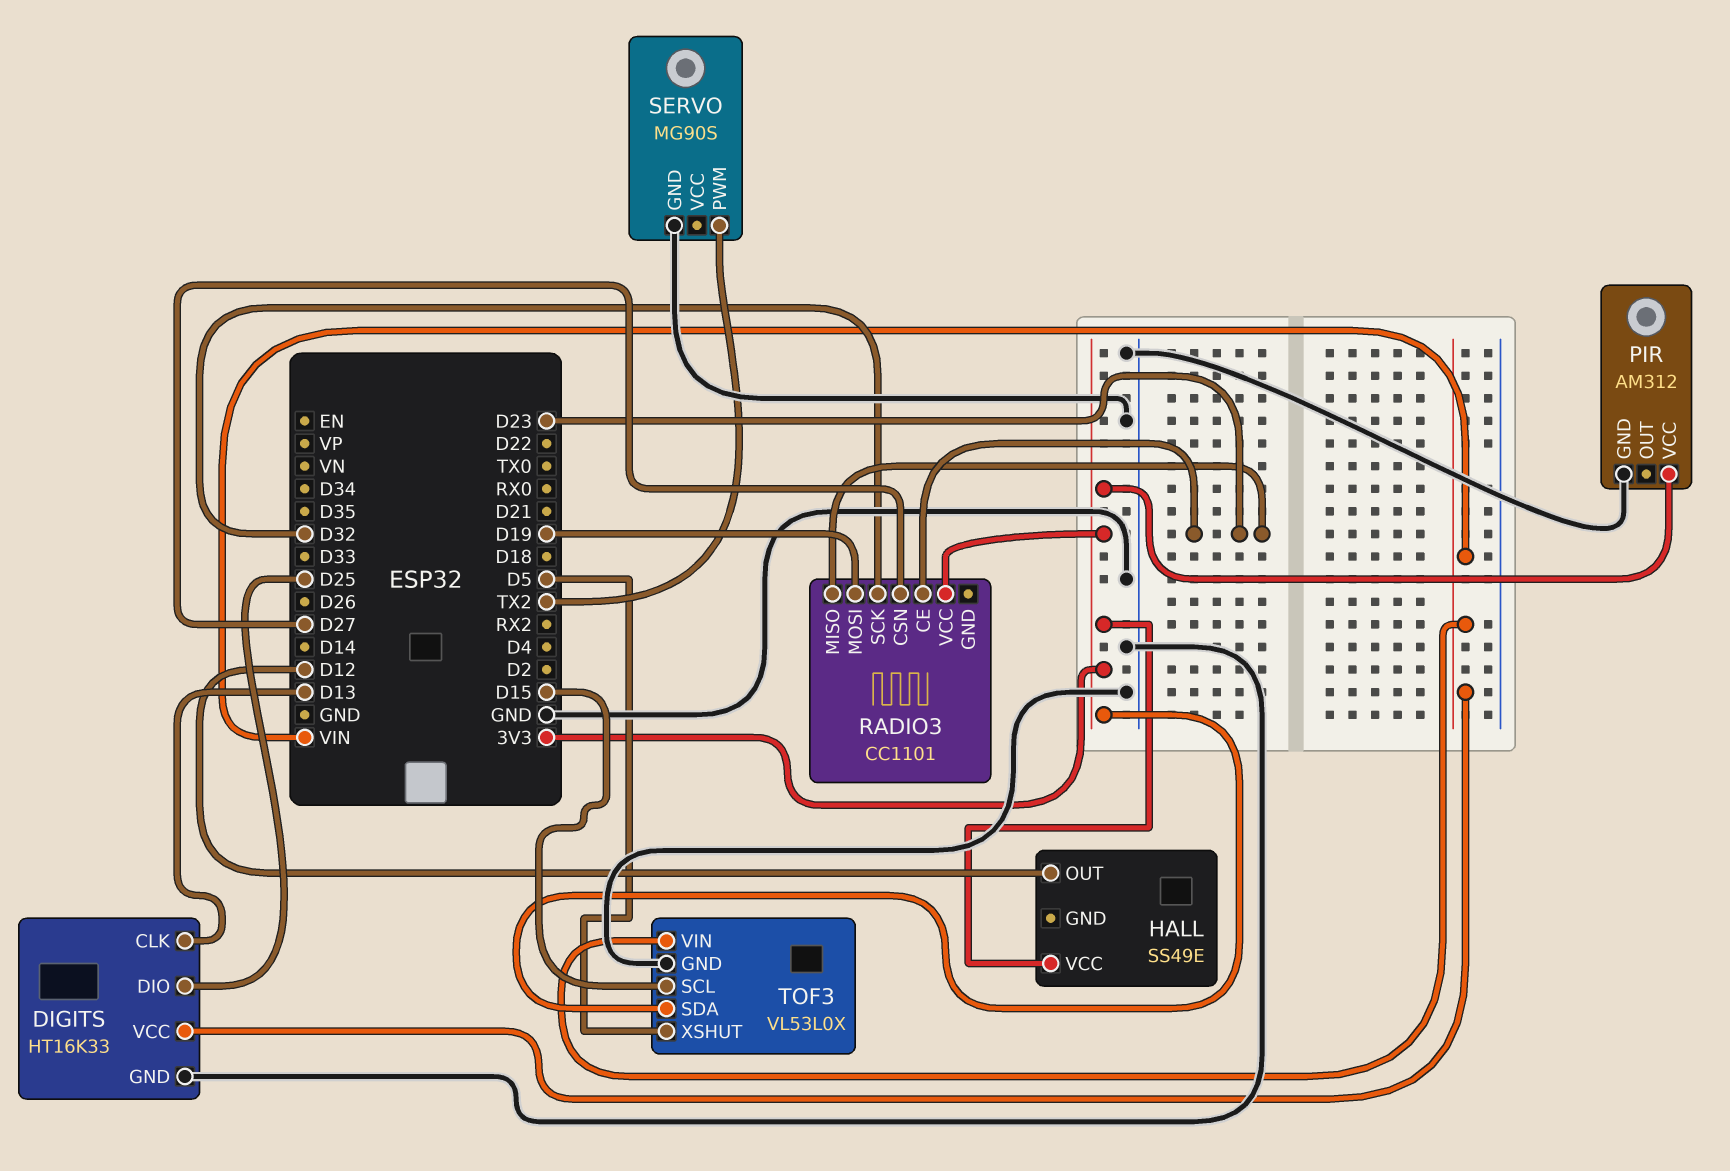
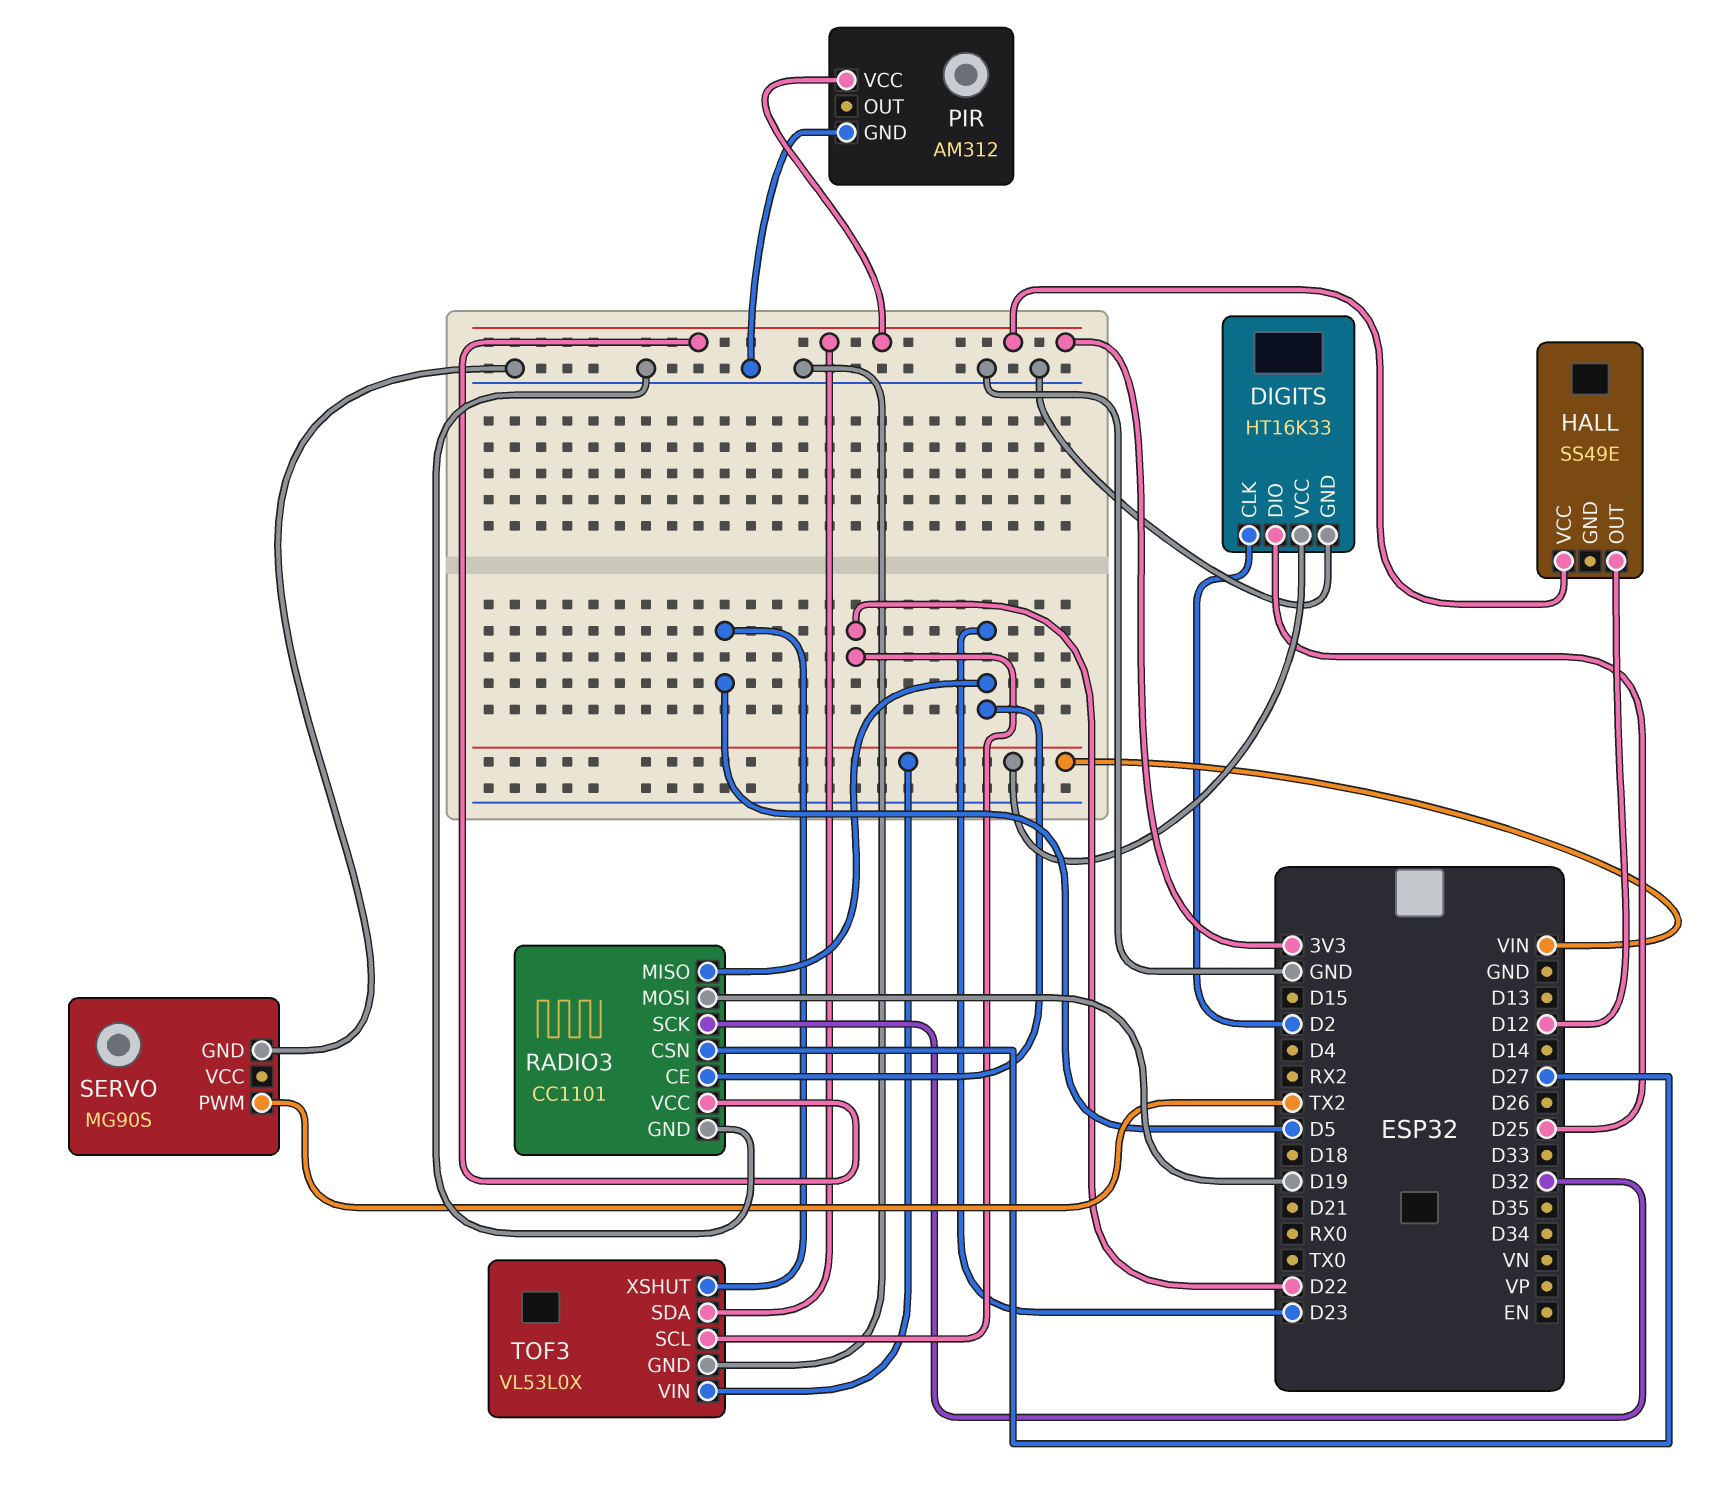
DIGITS pin CLK: D13 -> D2
RADIO3 pin GND: none -> GND
TOF3 pin SCL: D15 -> D22

